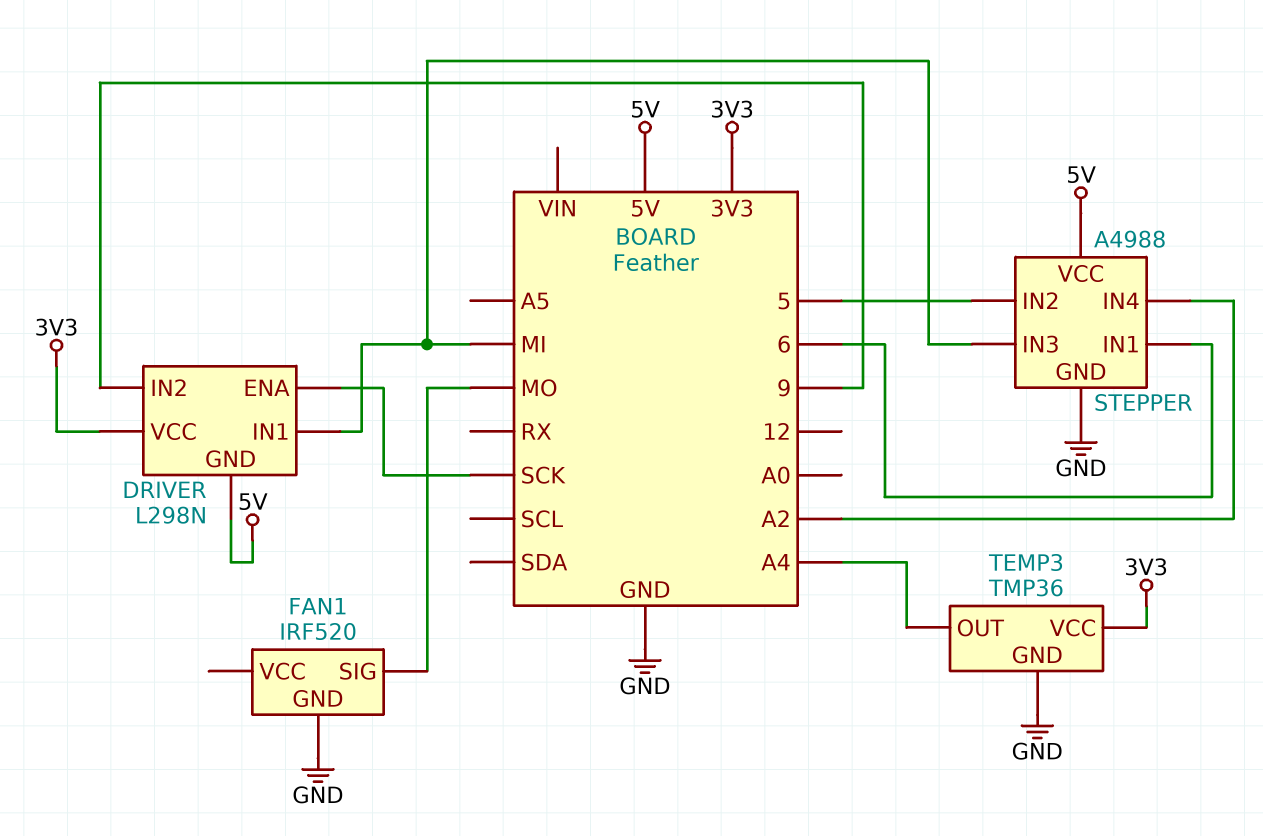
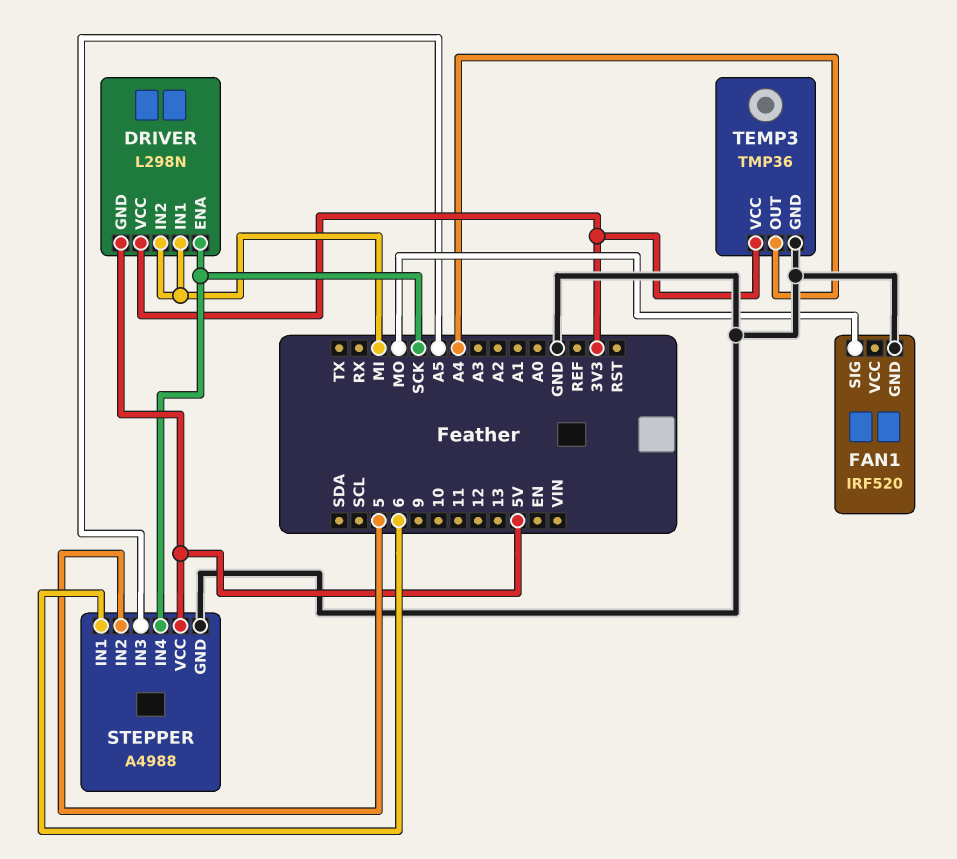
DRIVER pin IN2: 9 -> MI
STEPPER pin IN3: MI -> A5
STEPPER pin IN4: A2 -> SCK

